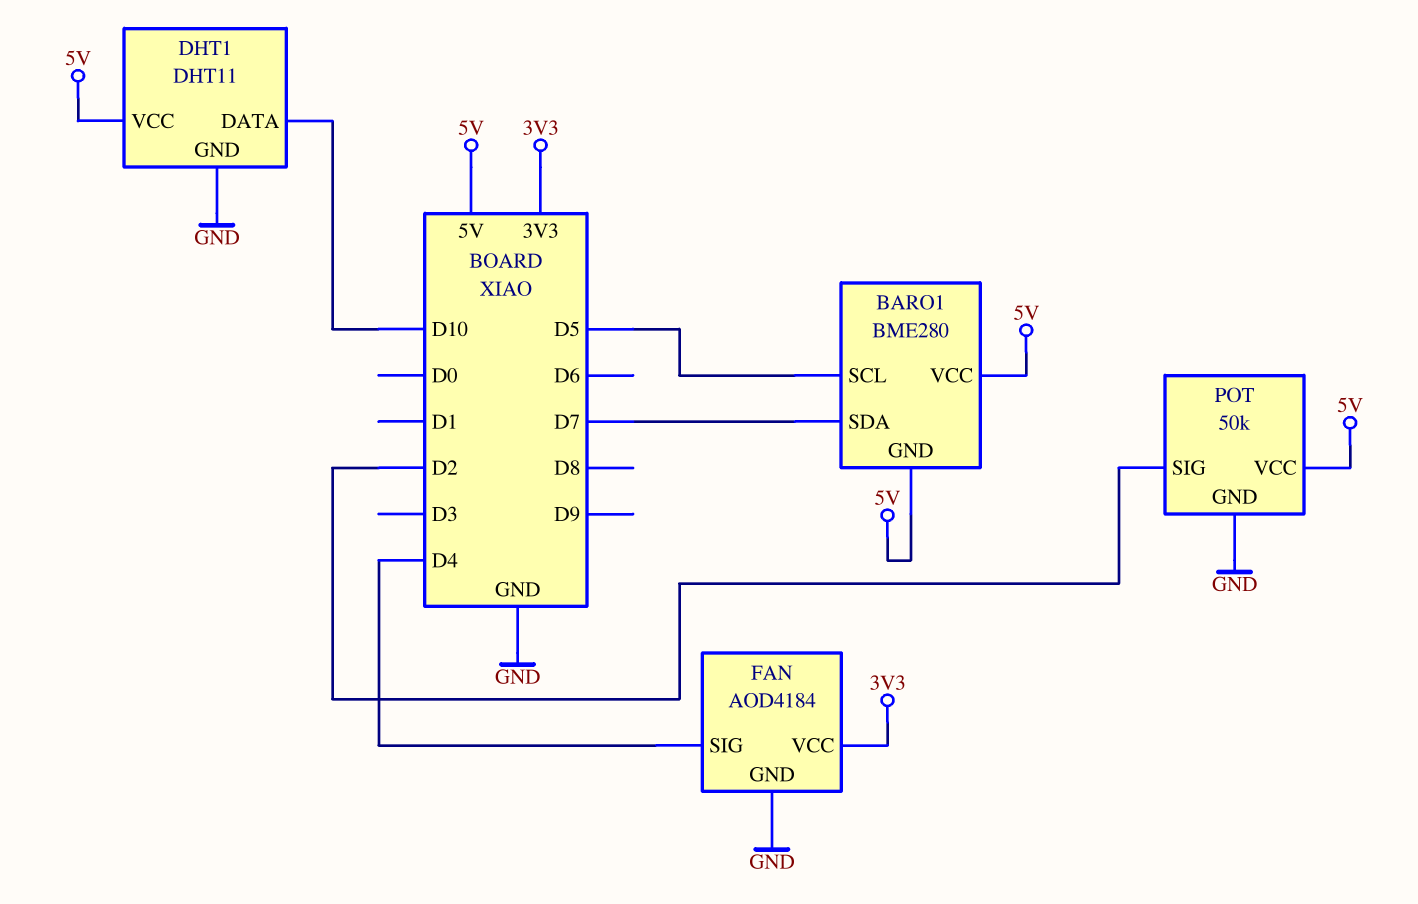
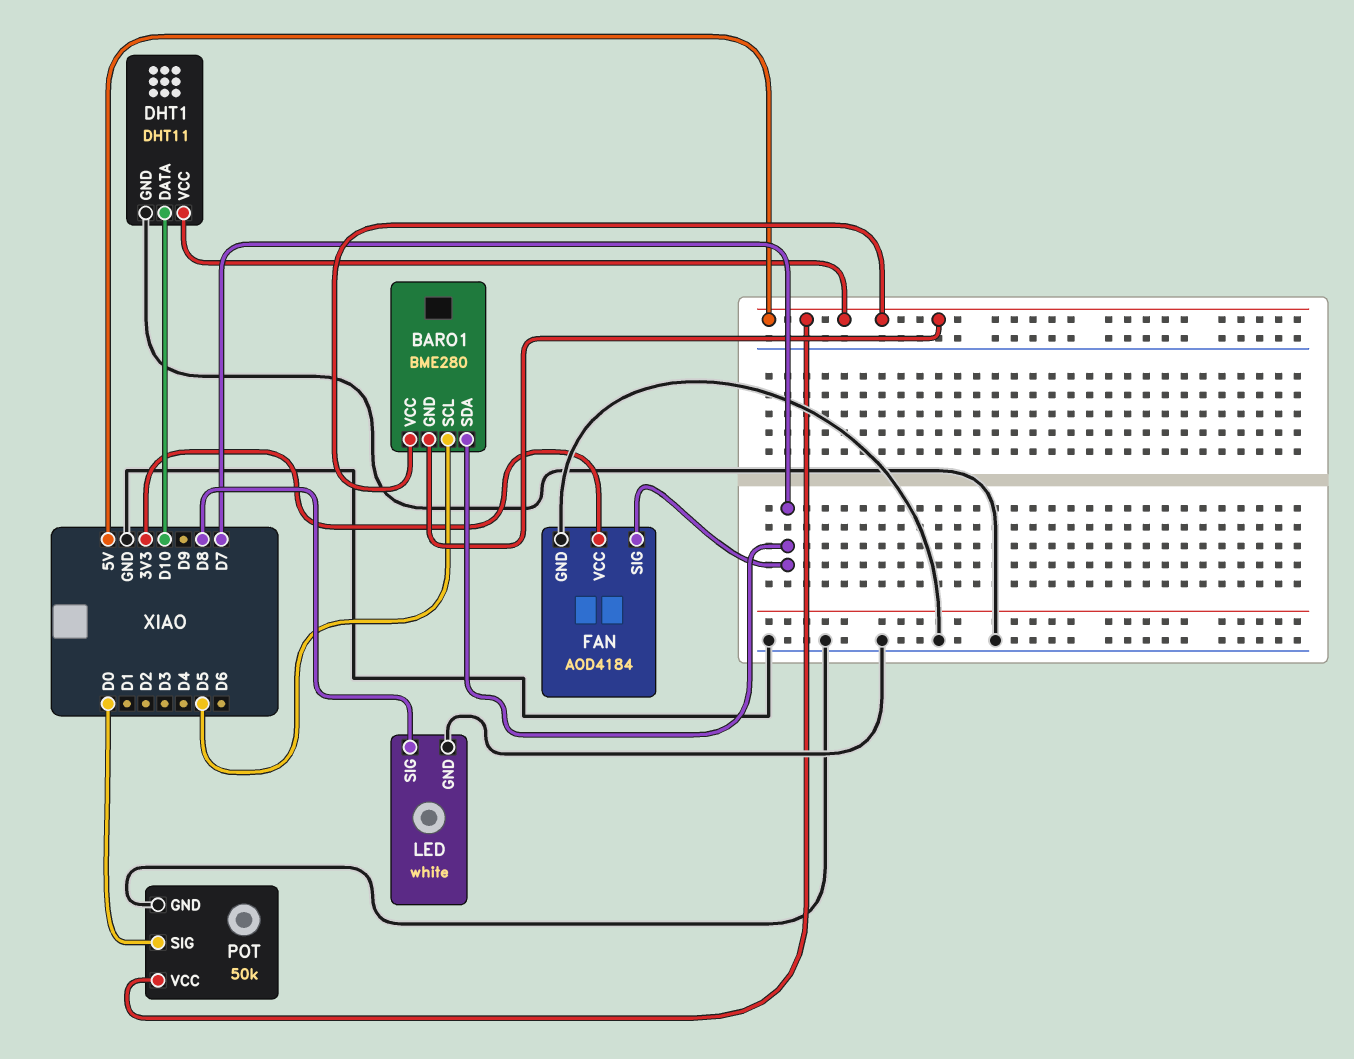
FAN pin SIG: D4 -> D7
LED: none -> white
LED pin GND: none -> GND
LED pin SIG: none -> D8
POT pin SIG: D2 -> D0

